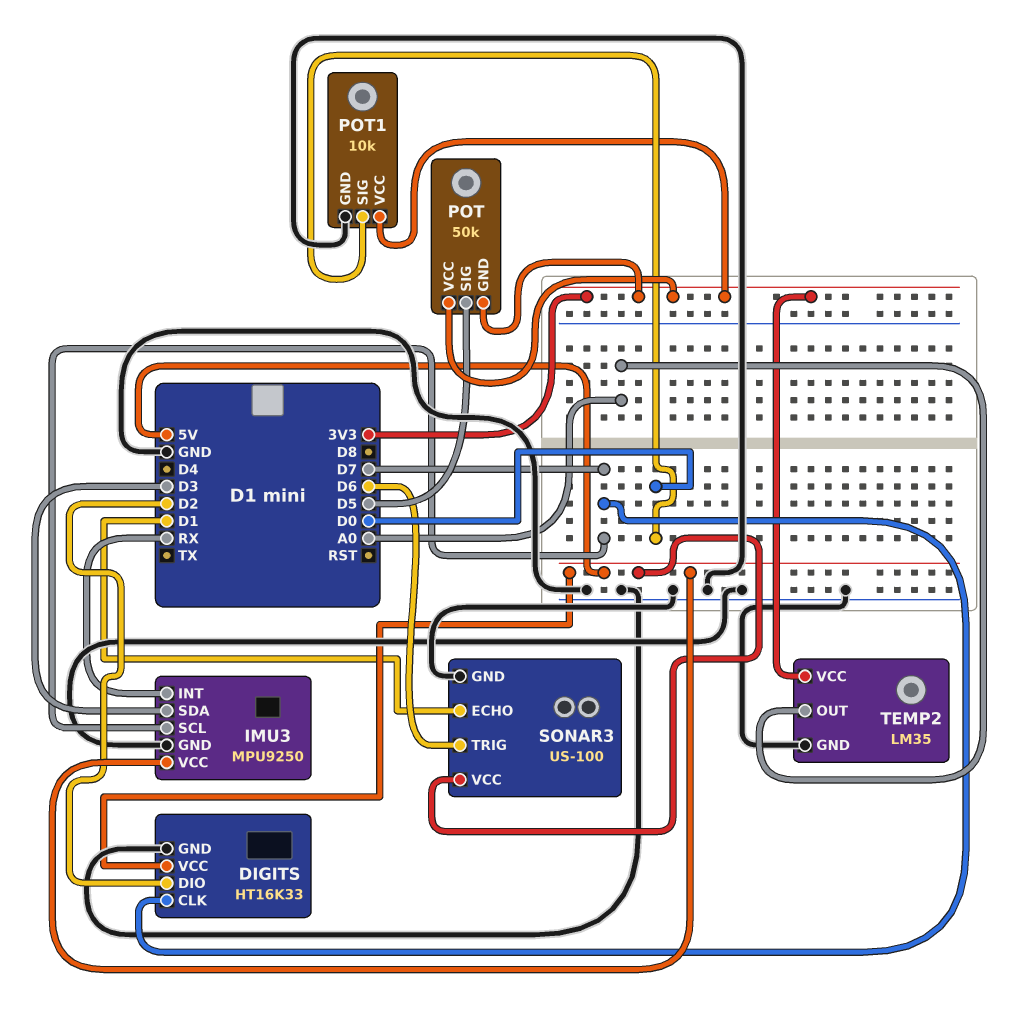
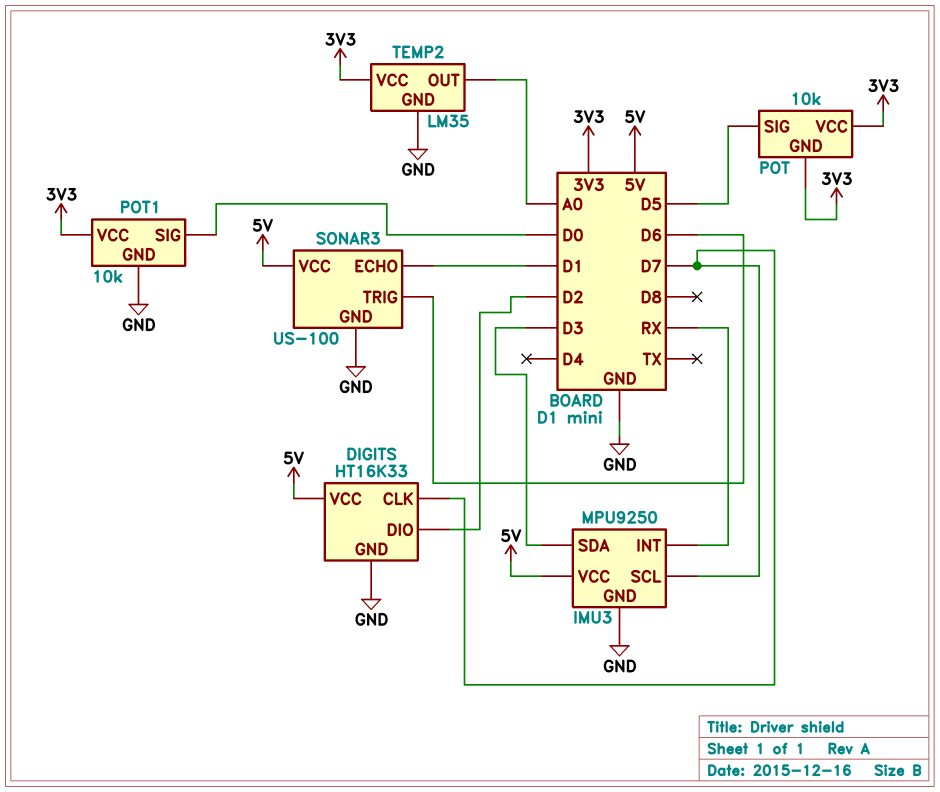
POT: 50k -> 10k

